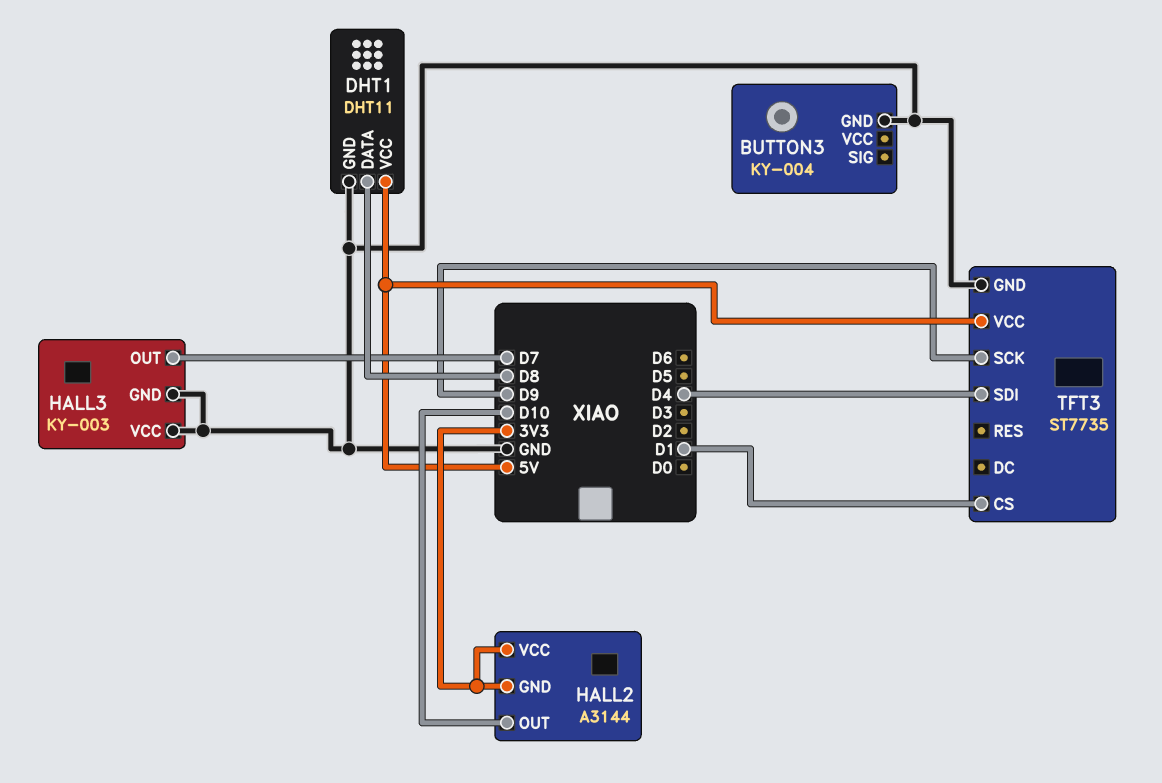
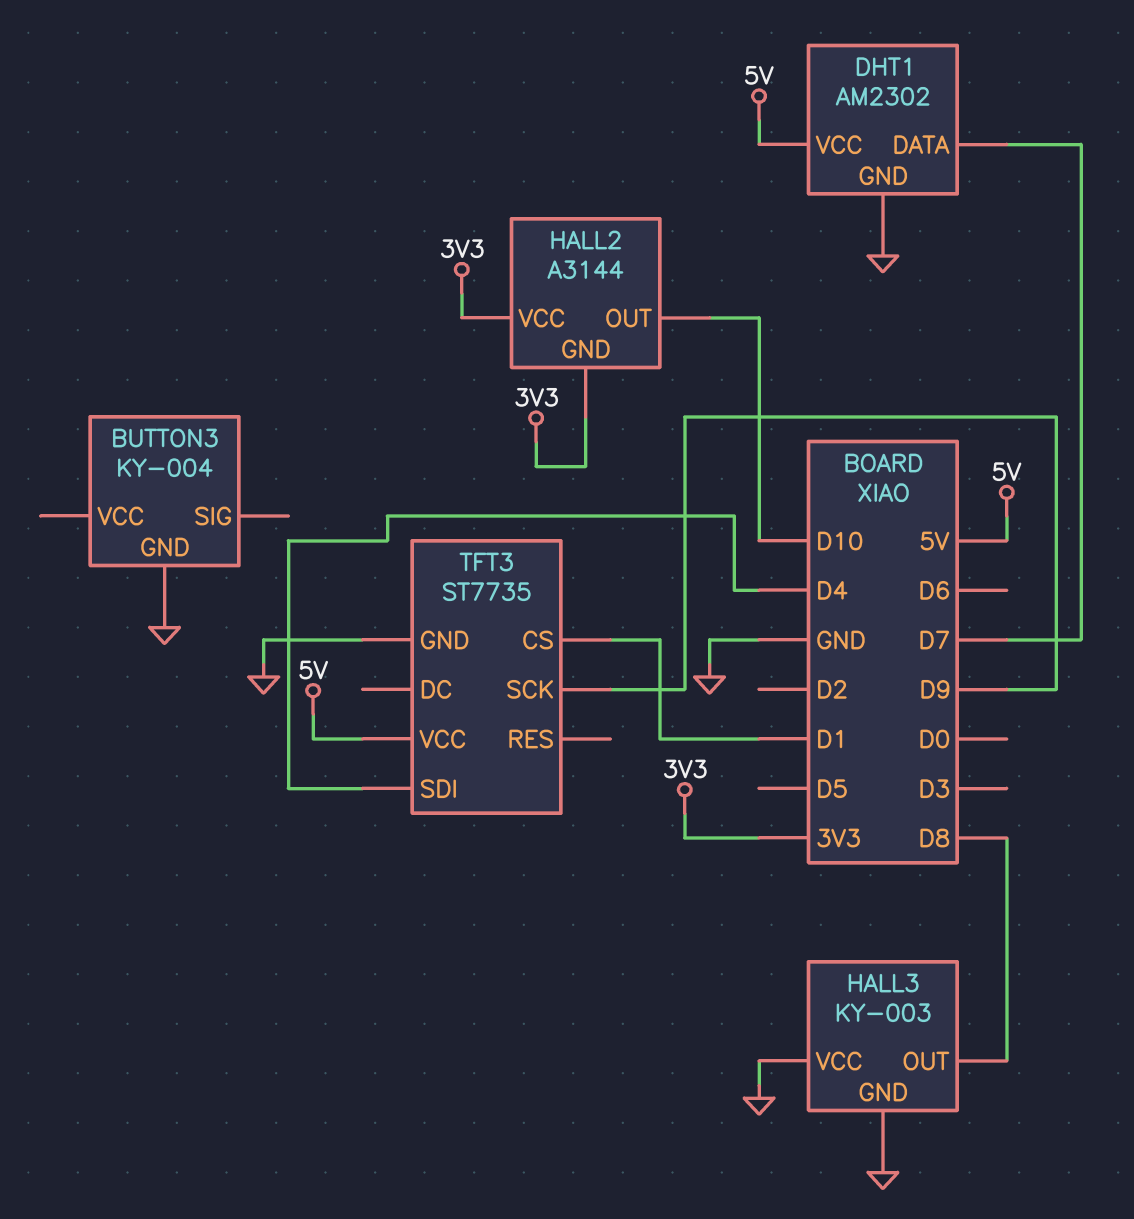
DHT1: DHT11 -> AM2302
DHT1 pin DATA: D8 -> D7
HALL3 pin OUT: D7 -> D8

